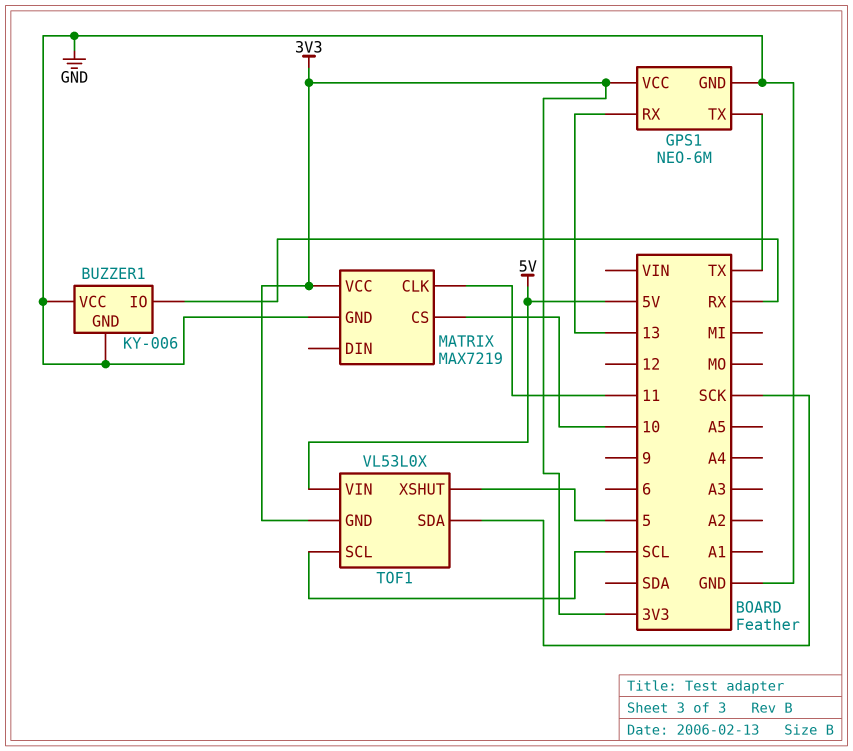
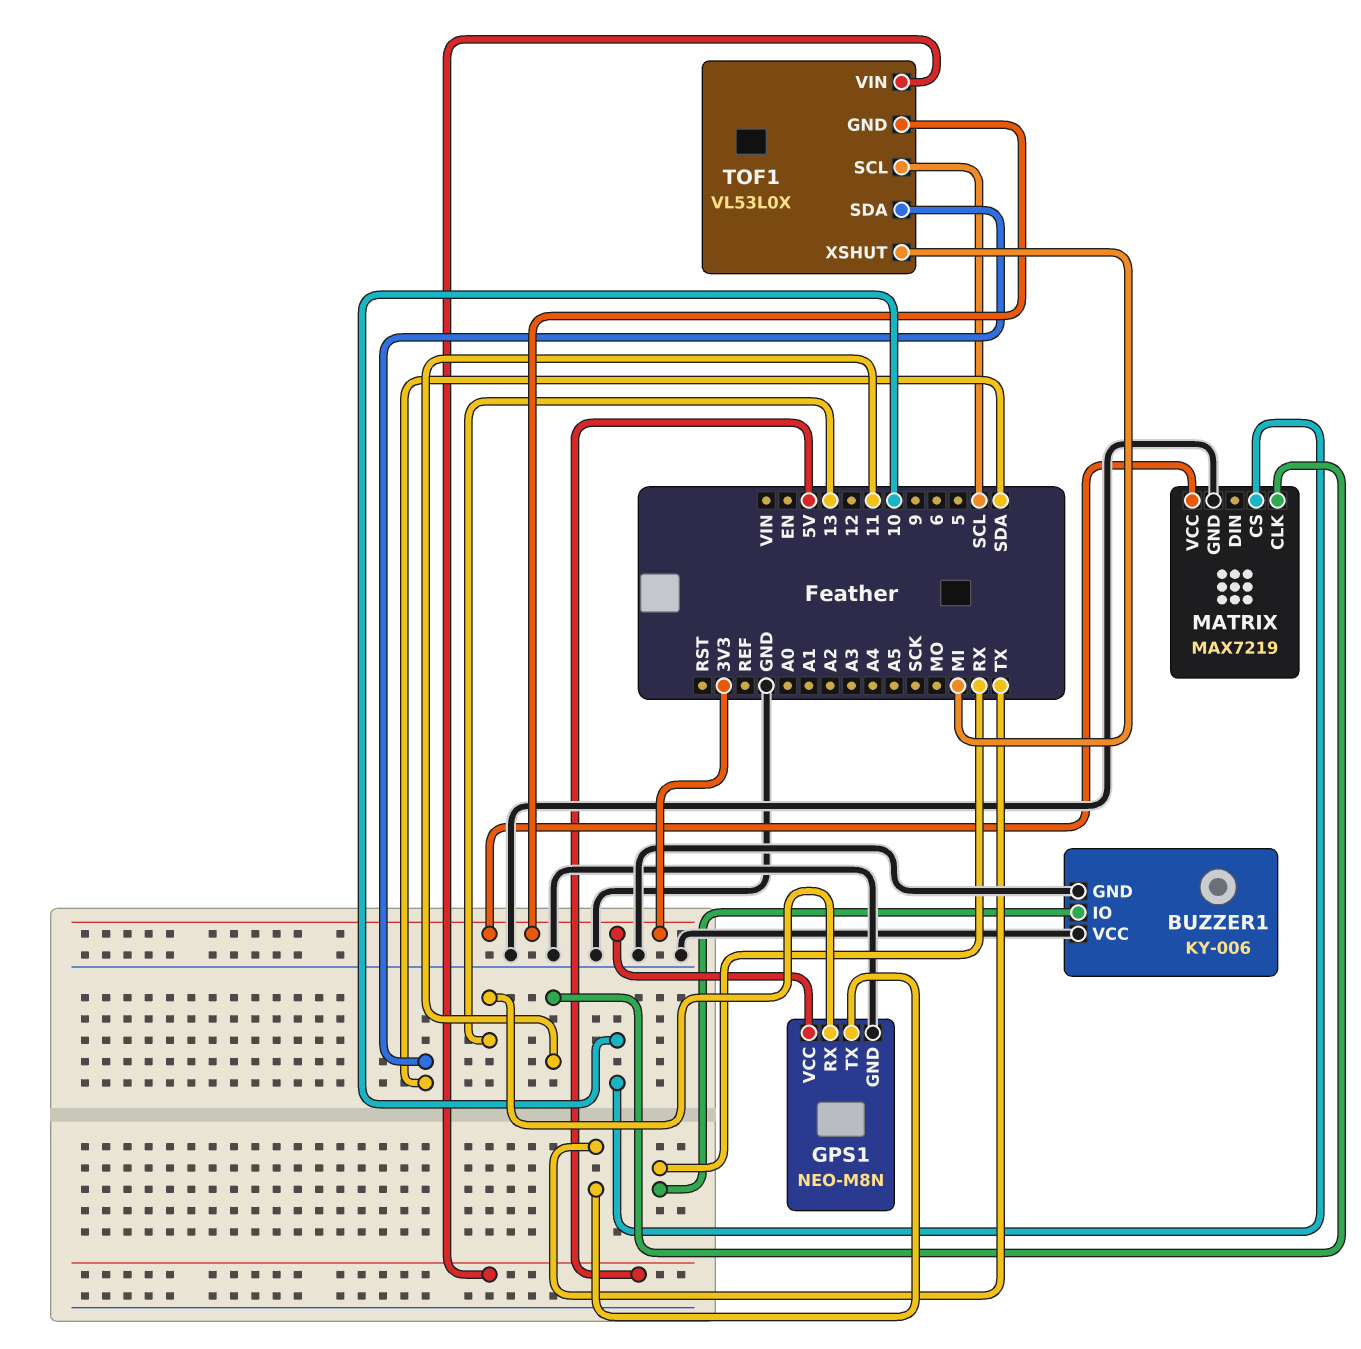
GPS1: NEO-6M -> NEO-M8N
TOF1 pin SDA: SCK -> SDA
TOF1 pin XSHUT: 5 -> MI

